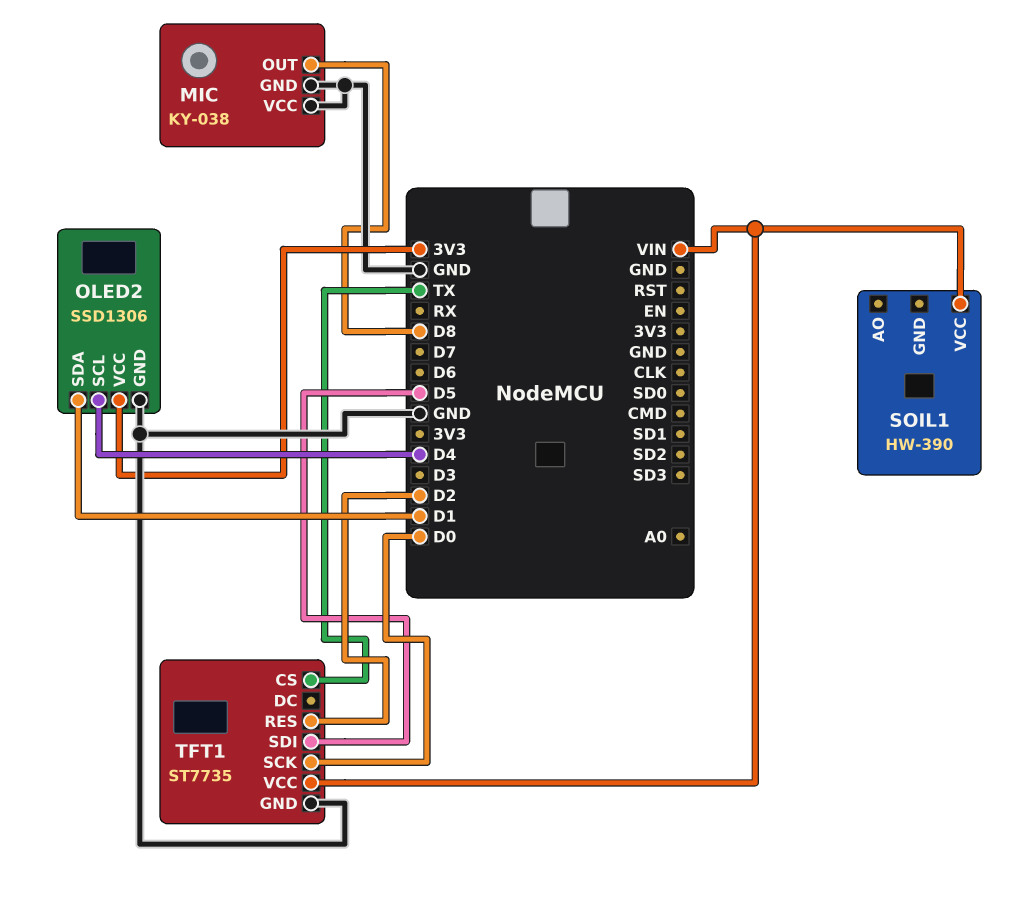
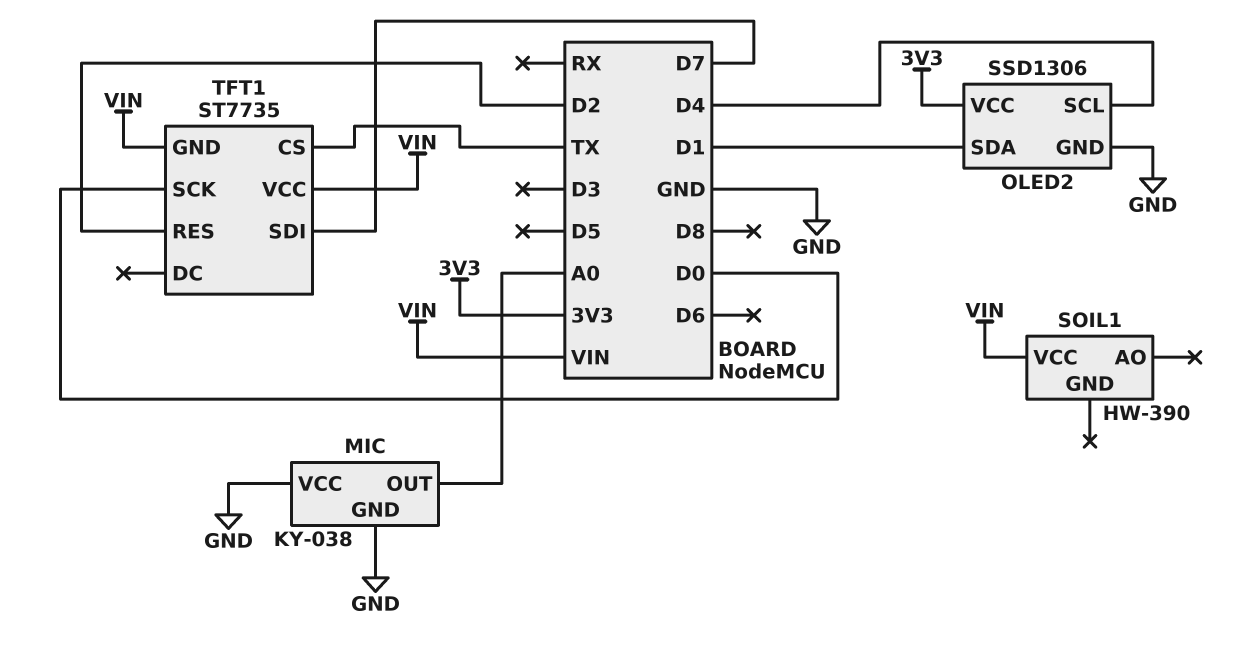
MIC pin OUT: D8 -> A0
TFT1 pin GND: GND -> VIN
TFT1 pin SDI: D5 -> D7

